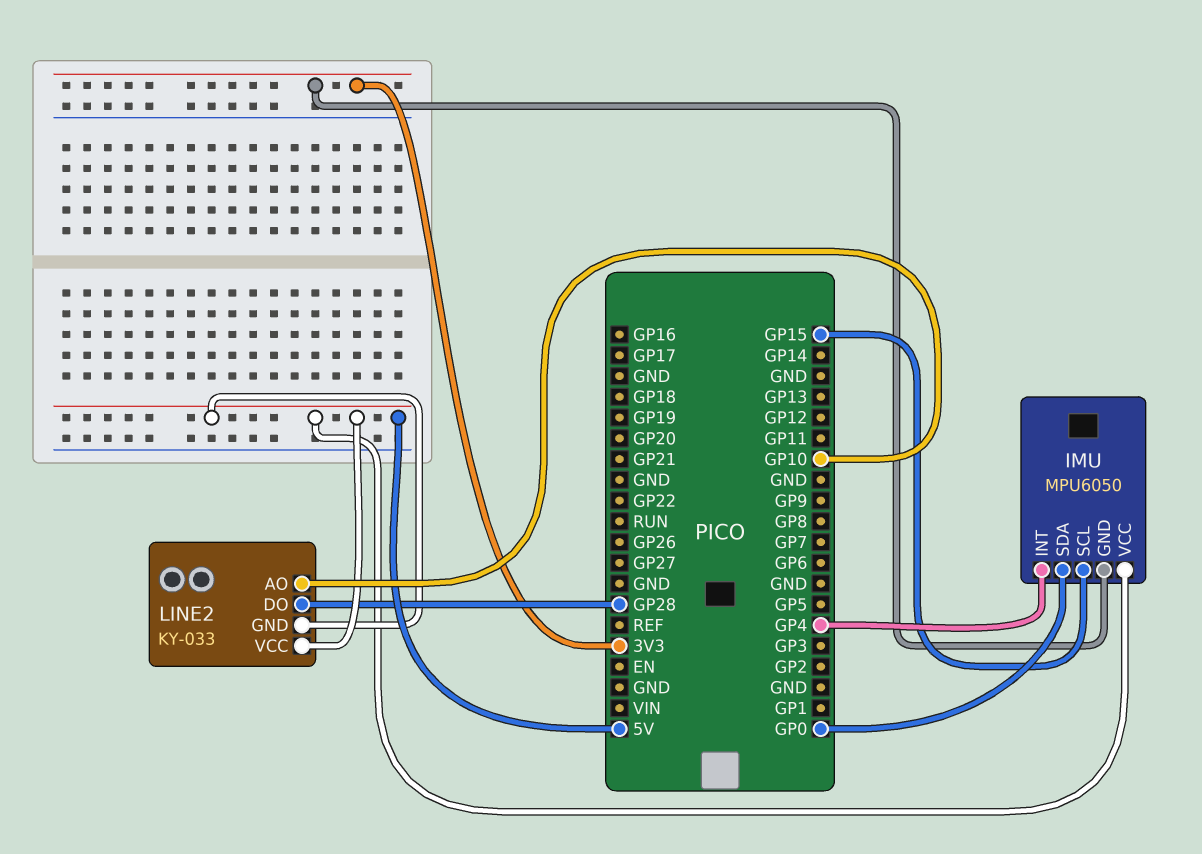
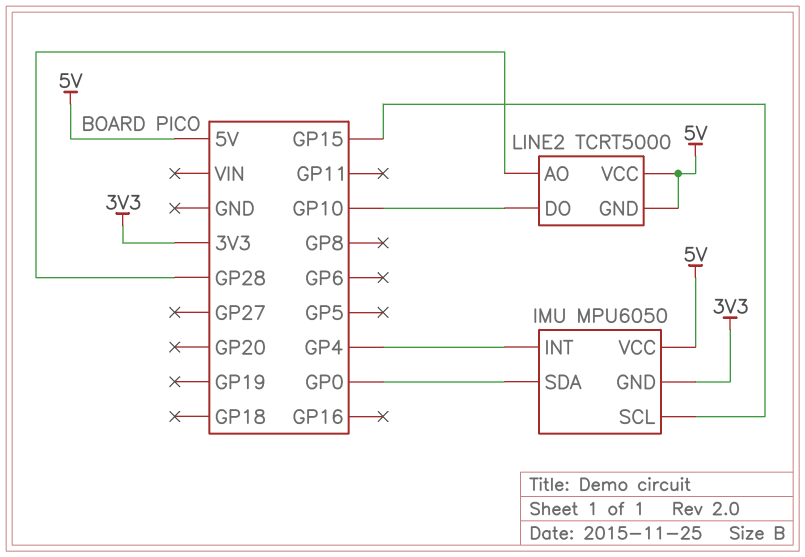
LINE2: KY-033 -> TCRT5000
LINE2 pin AO: GP10 -> GP28
LINE2 pin DO: GP28 -> GP10

